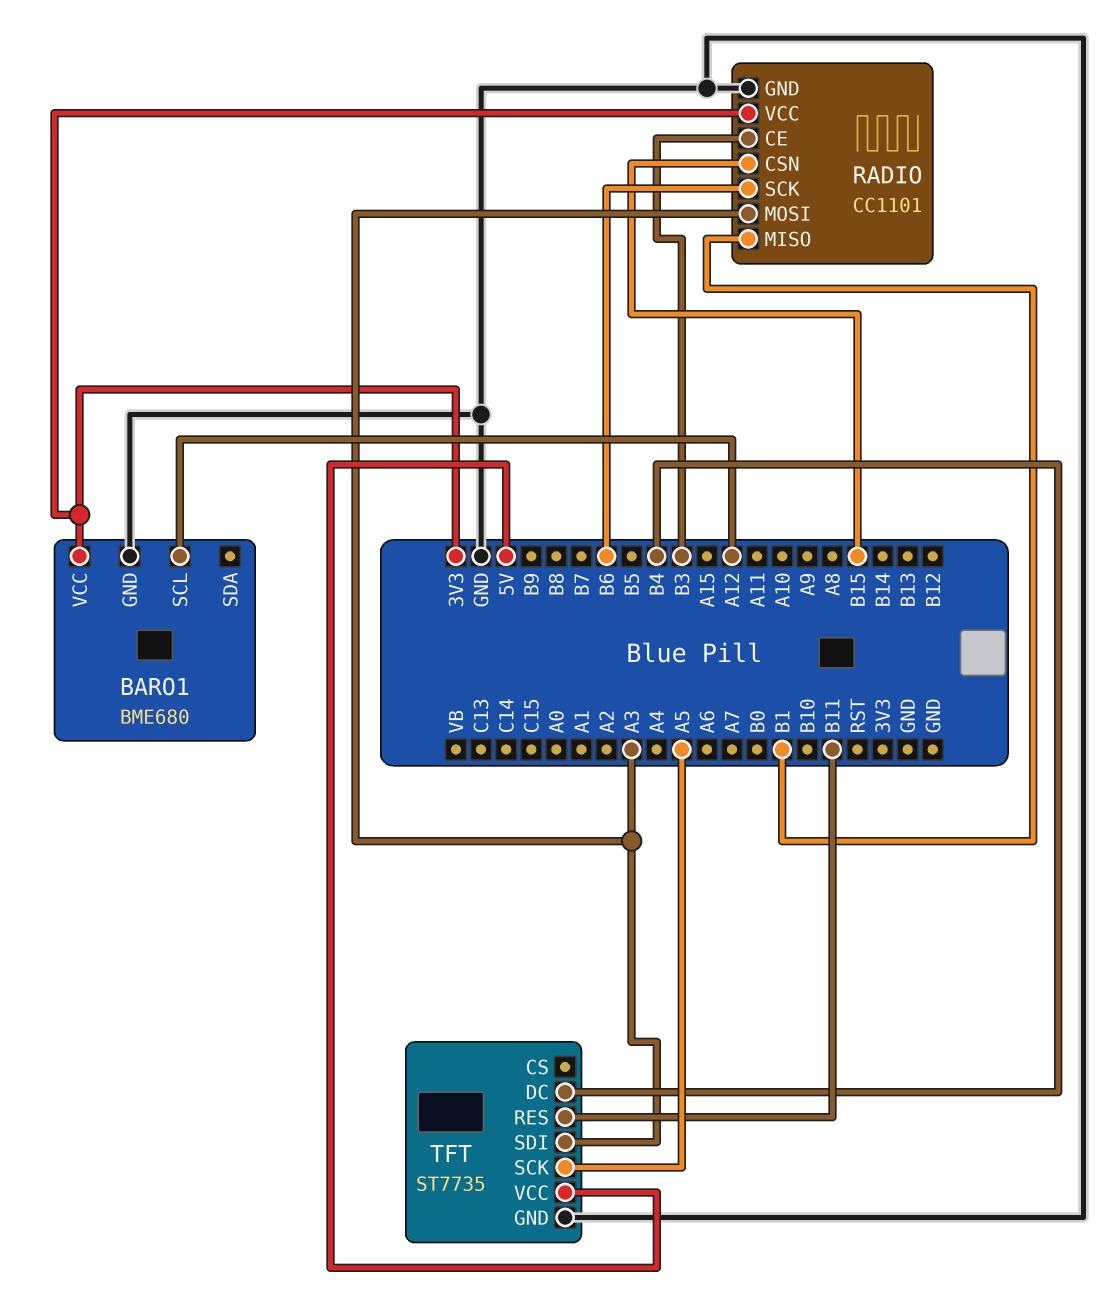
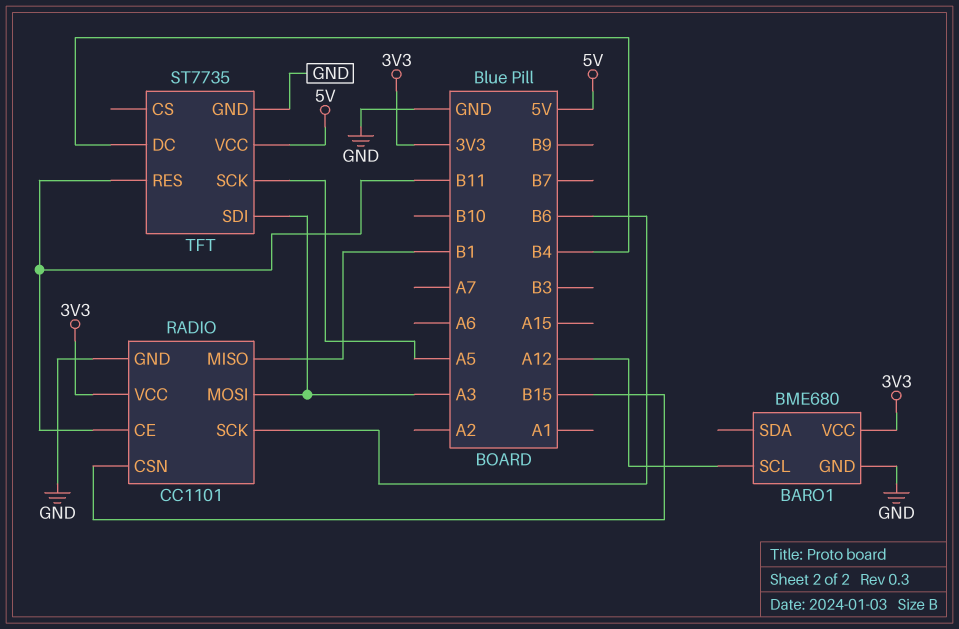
RADIO pin CE: B3 -> B11

